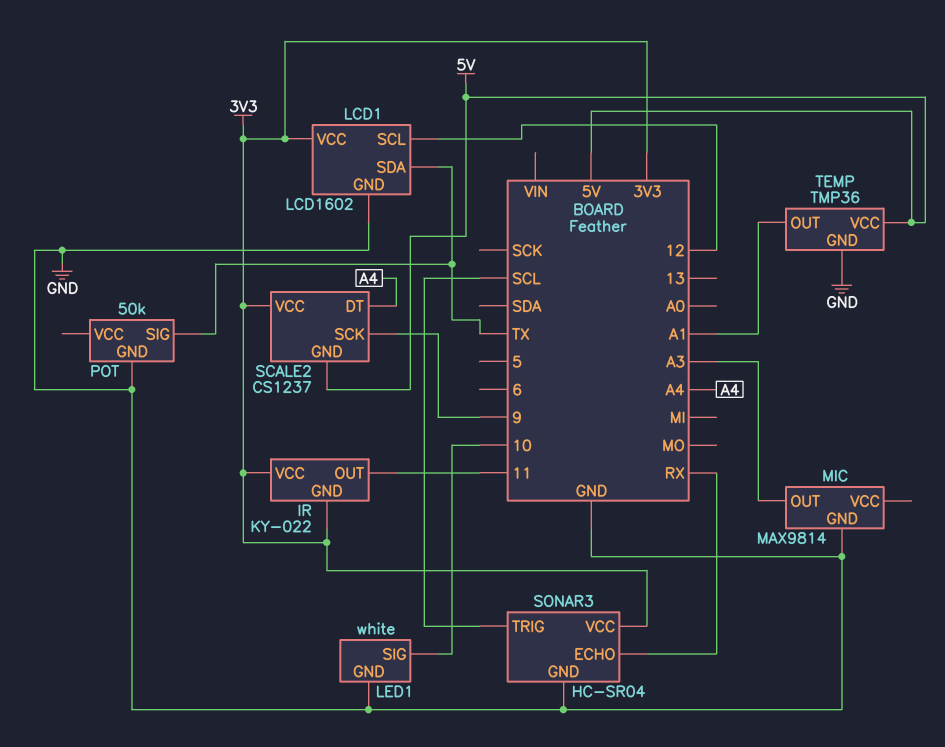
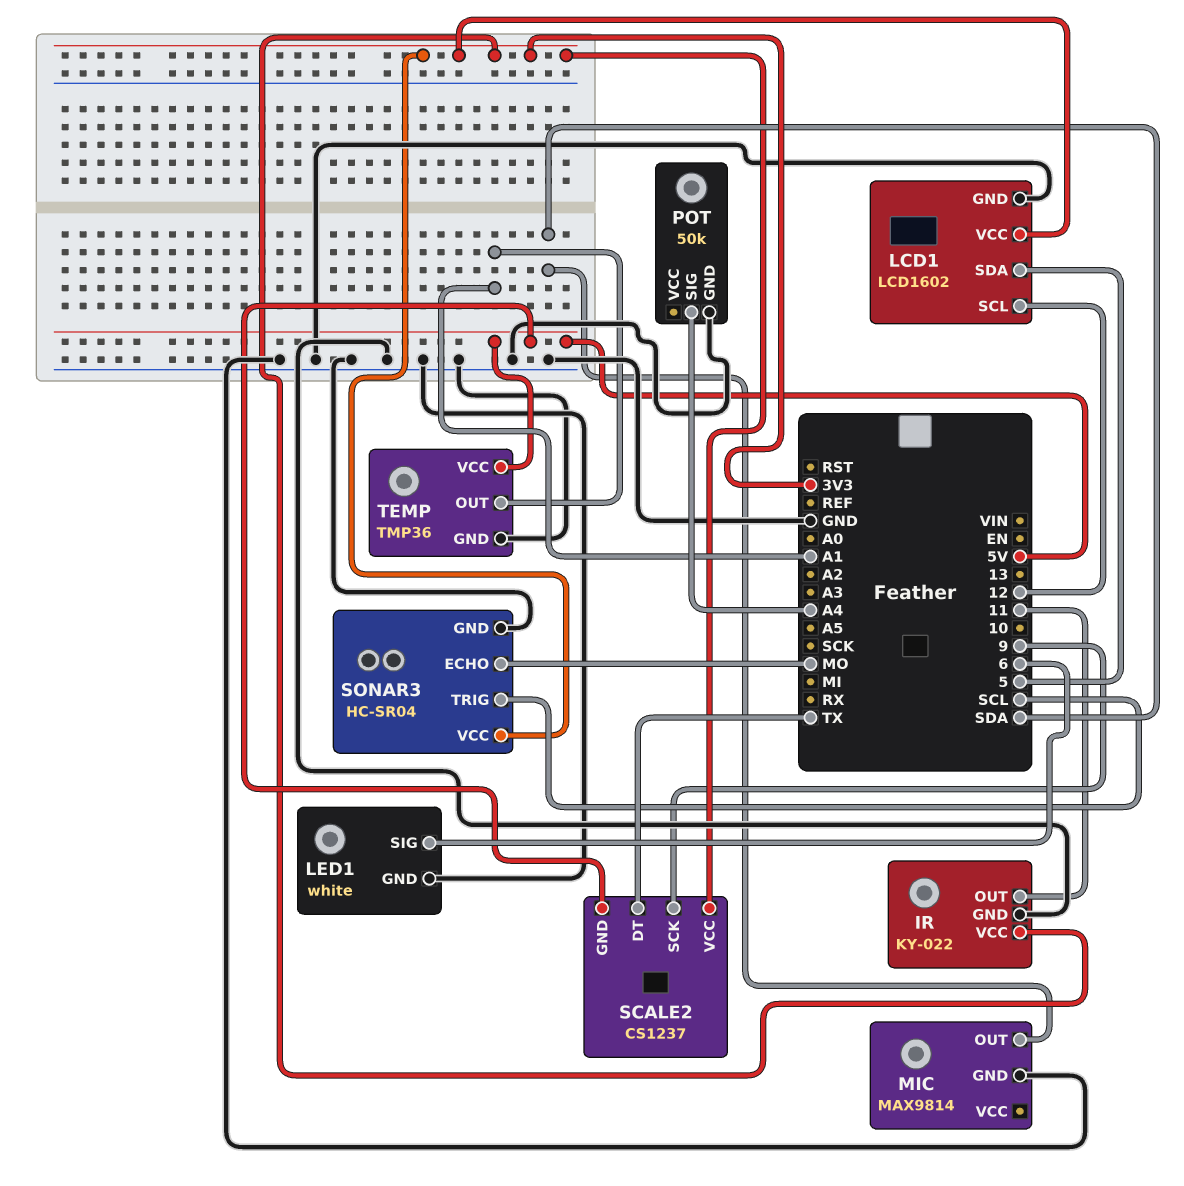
IR pin GND: 3V3 -> GND
LCD1 pin SDA: TX -> 5
LED1 pin SIG: 10 -> 6
MIC pin OUT: A3 -> SDA
POT pin SIG: TX -> A4
SCALE2 pin DT: A4 -> TX
SONAR3 pin ECHO: RX -> MO

